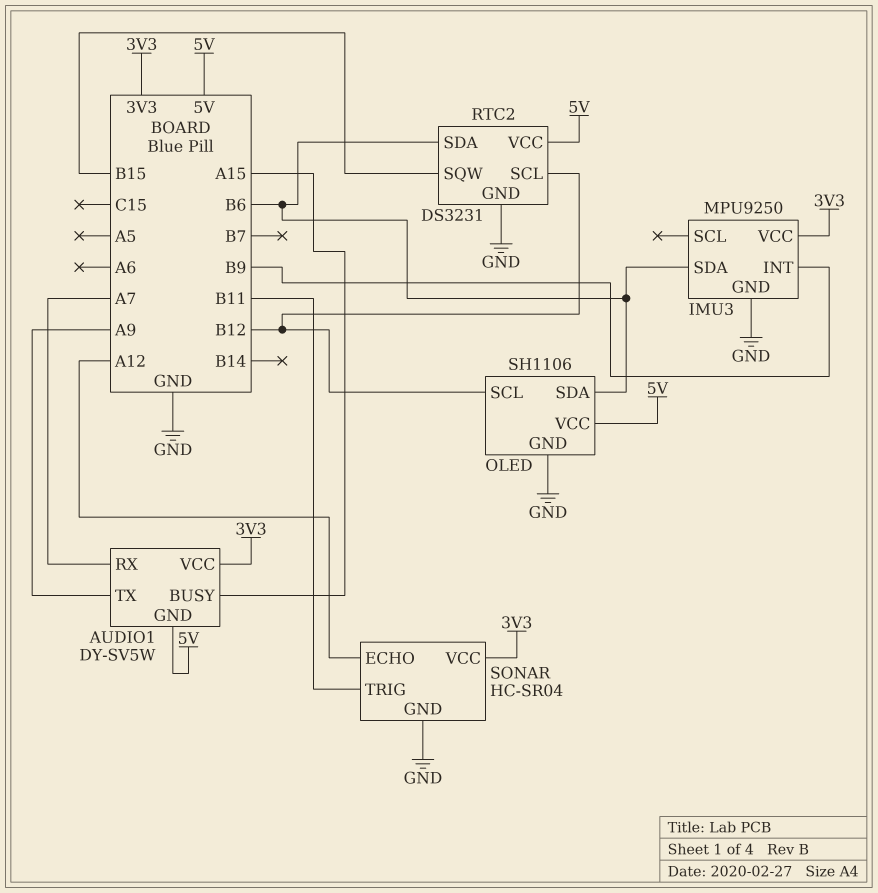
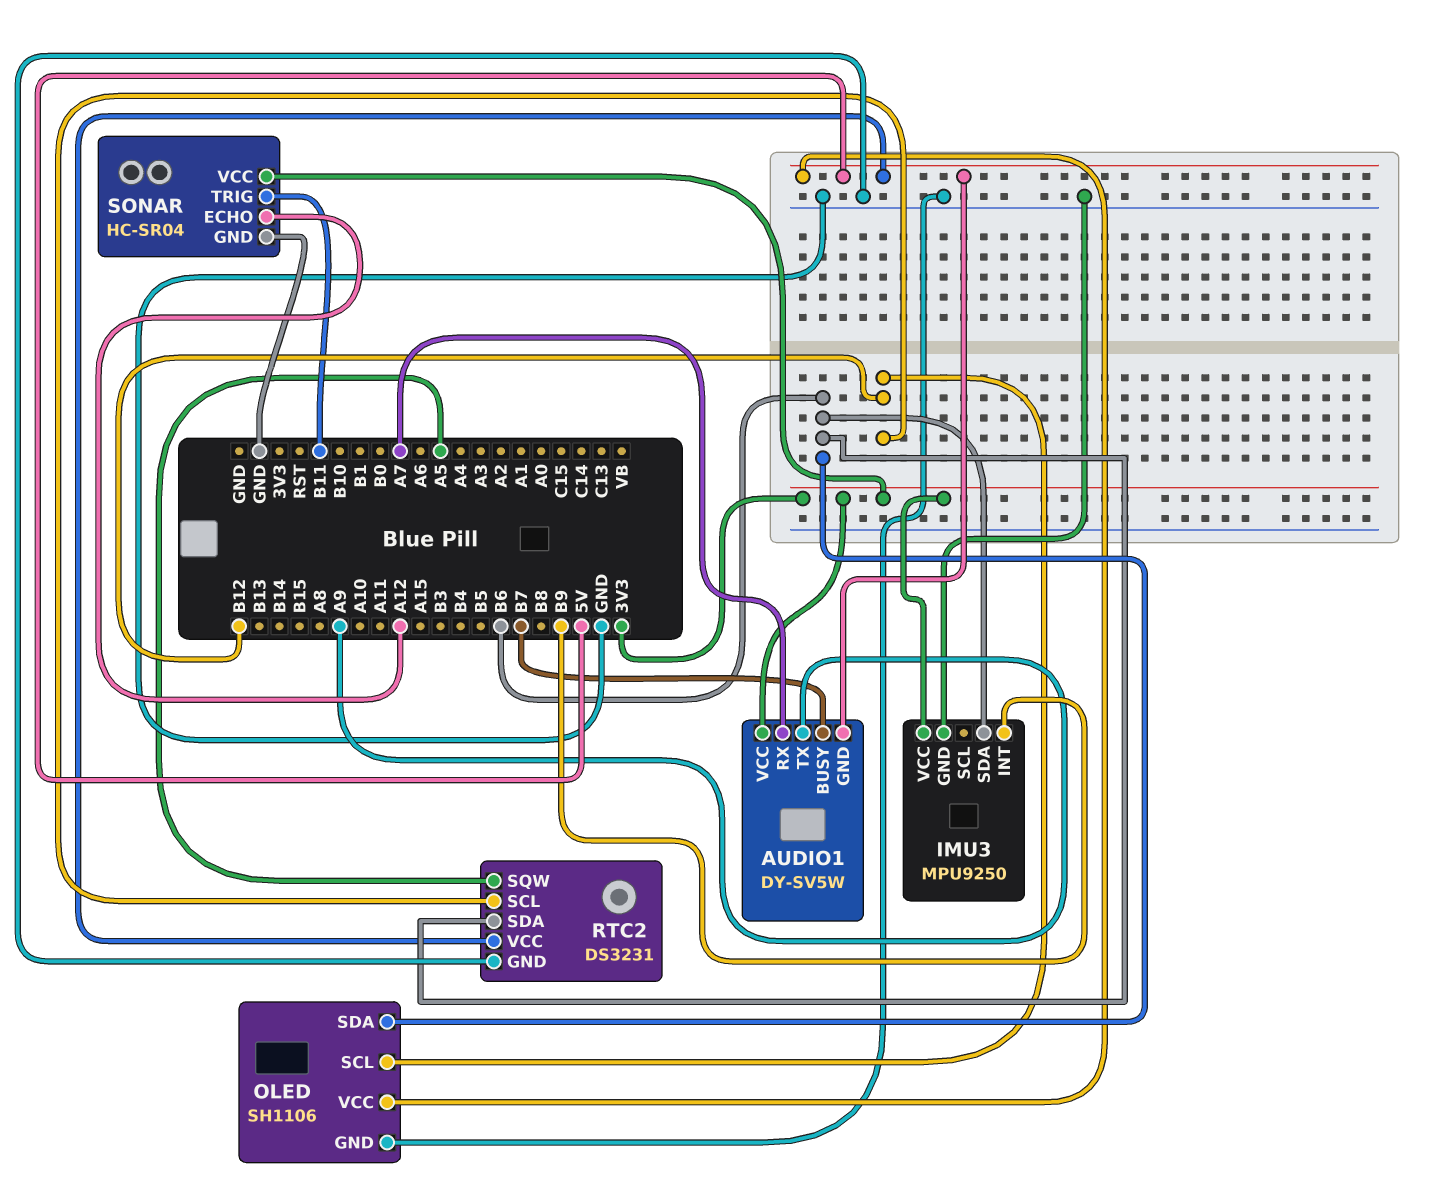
AUDIO1 pin BUSY: A15 -> B7
RTC2 pin SQW: B15 -> A5

